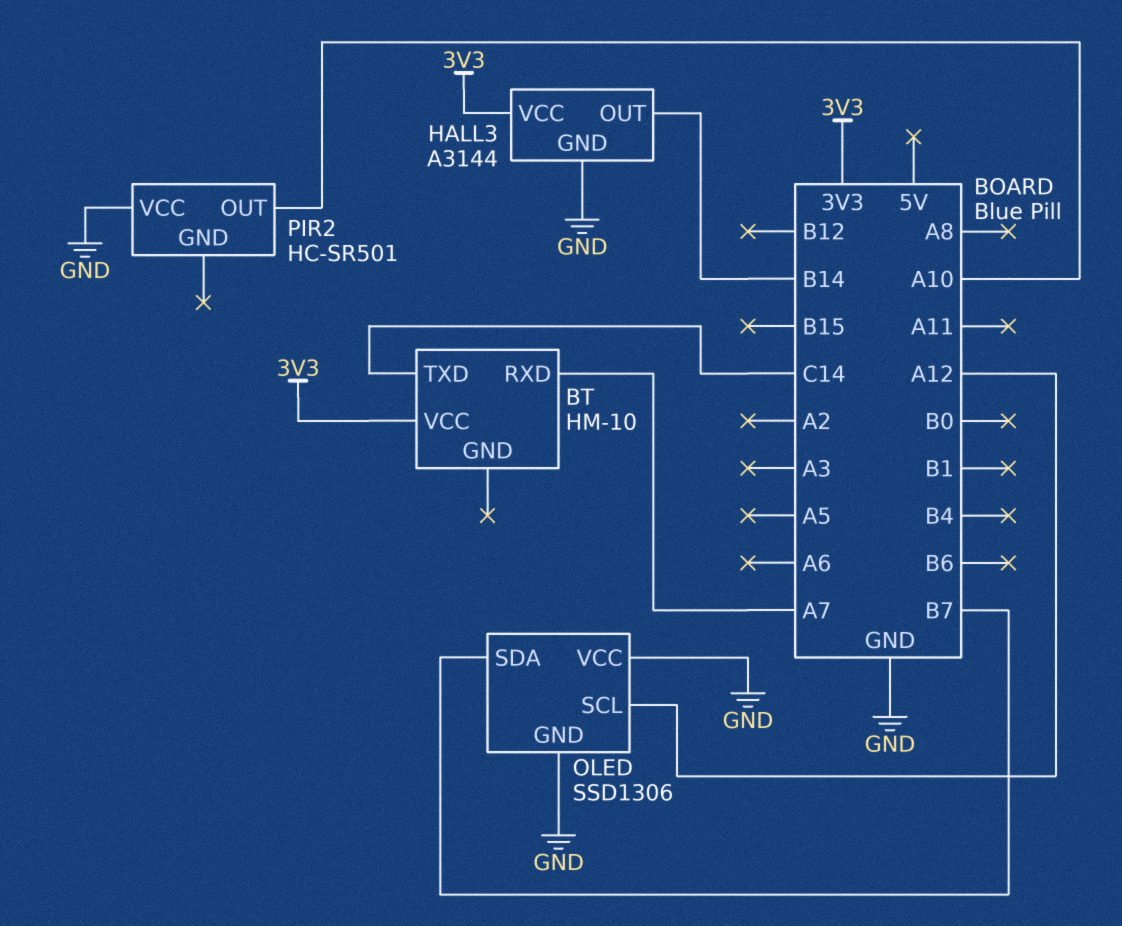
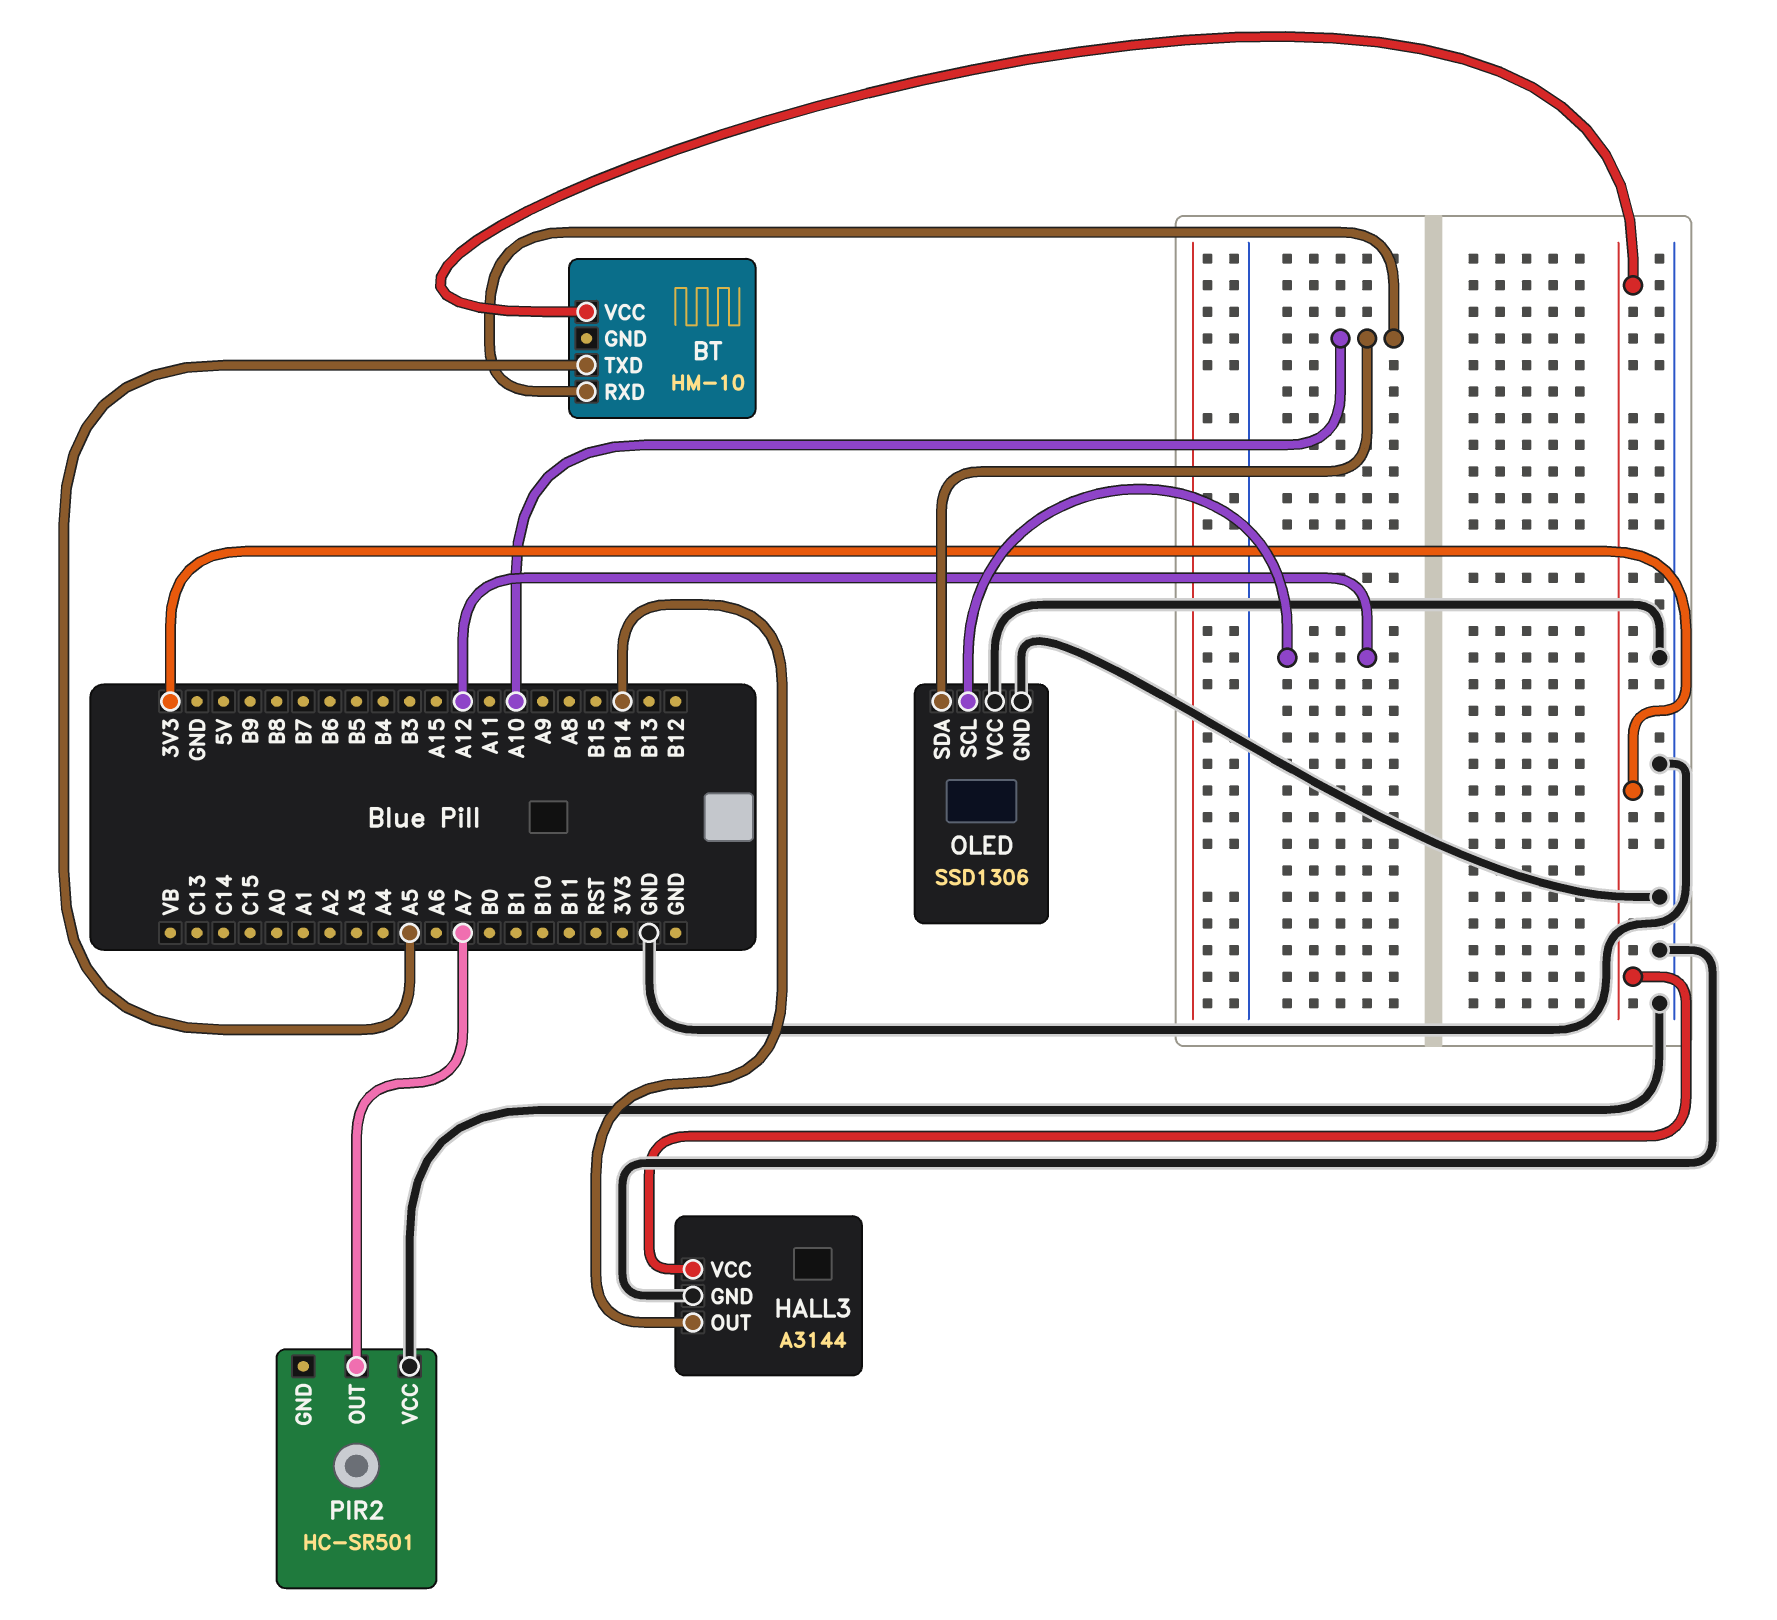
BT pin RXD: A7 -> A10
BT pin TXD: C14 -> A5
OLED pin SDA: B7 -> A10
PIR2 pin OUT: A10 -> A7

